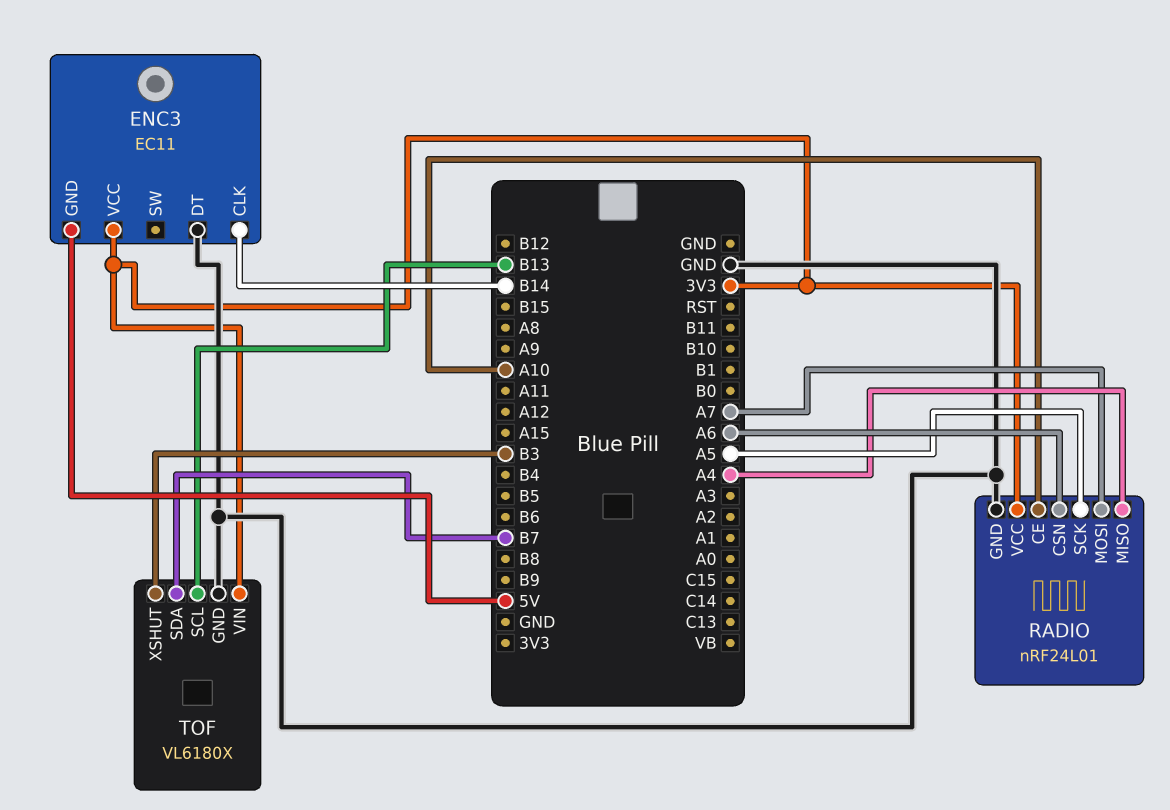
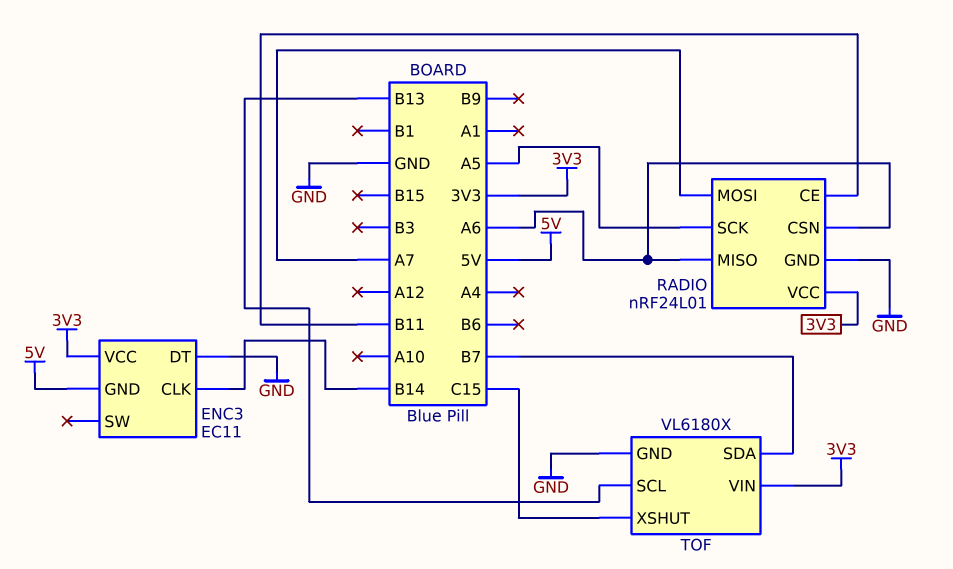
RADIO pin CE: A10 -> B11
RADIO pin MISO: A4 -> A6
TOF pin XSHUT: B3 -> C15

